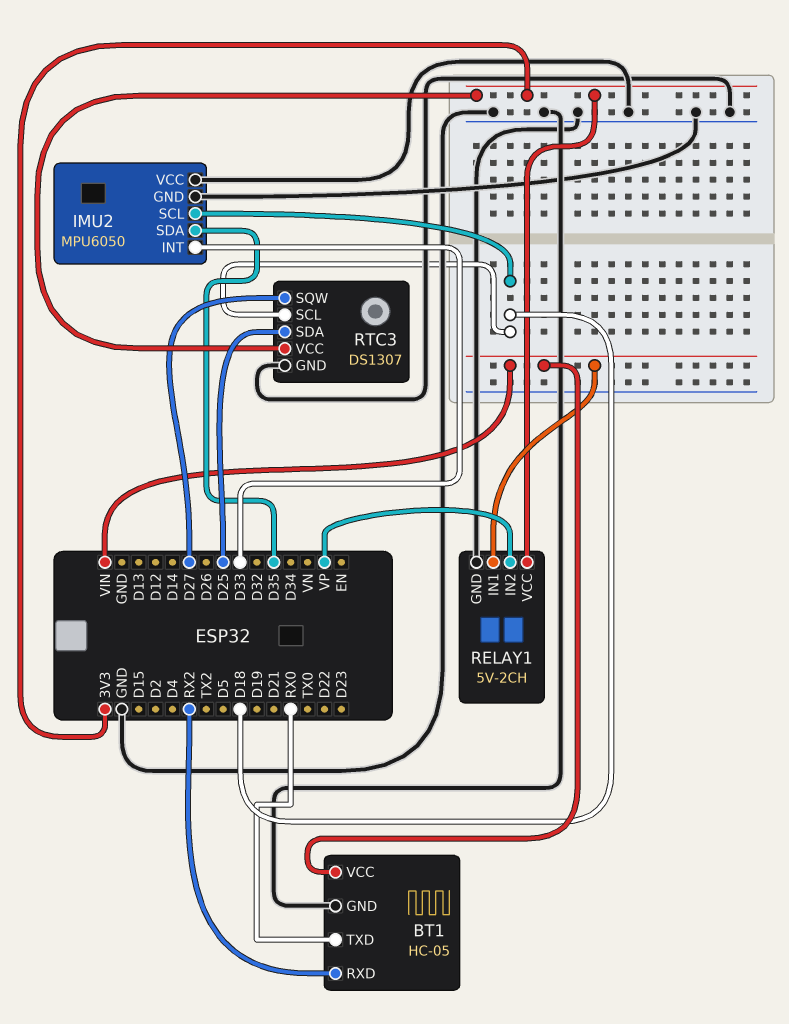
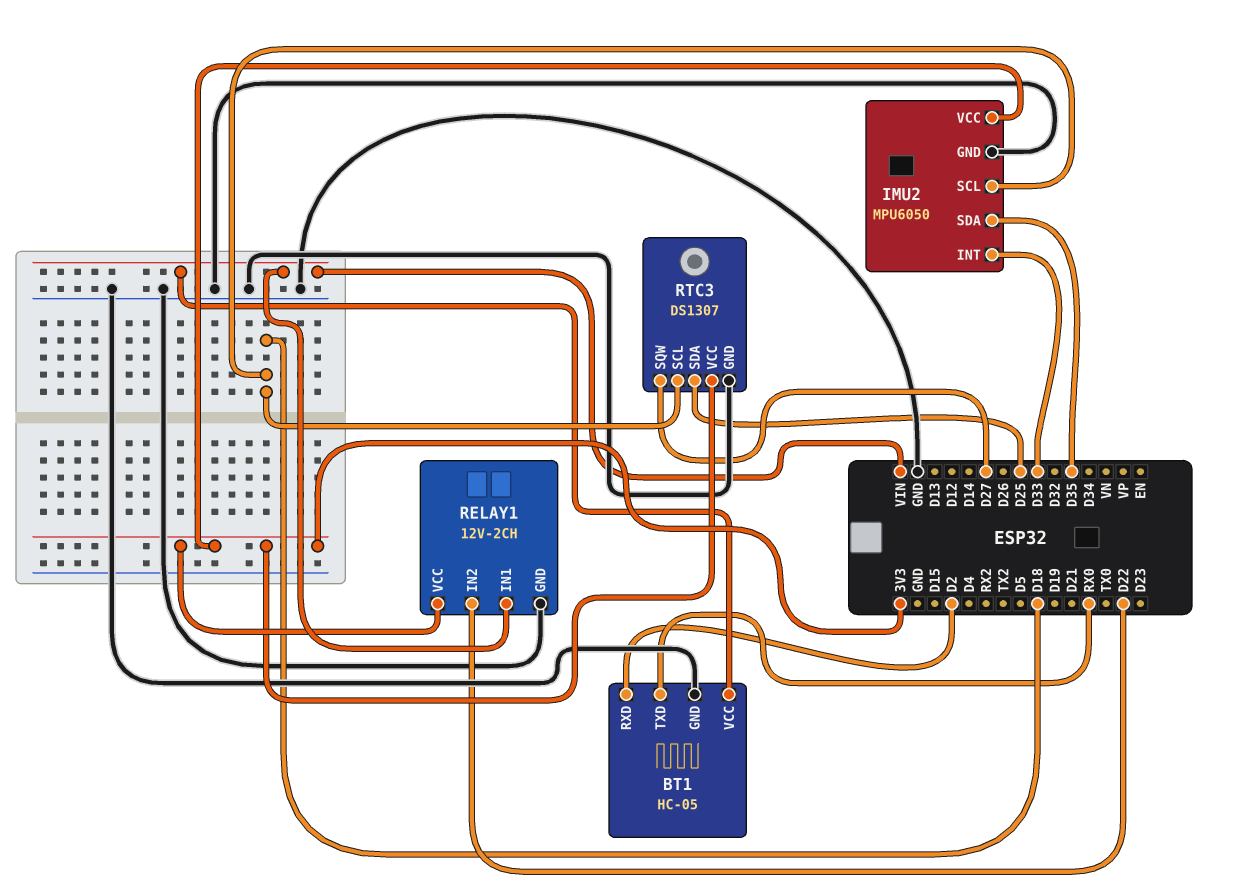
BT1 pin RXD: RX2 -> D2
IMU2 pin VCC: GND -> 3V3
RELAY1: 5V-2CH -> 12V-2CH
RELAY1 pin IN2: VP -> D22

